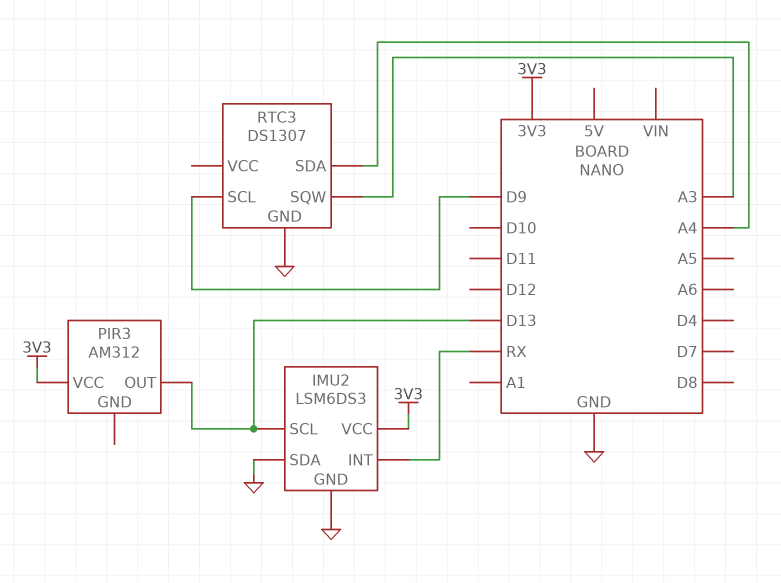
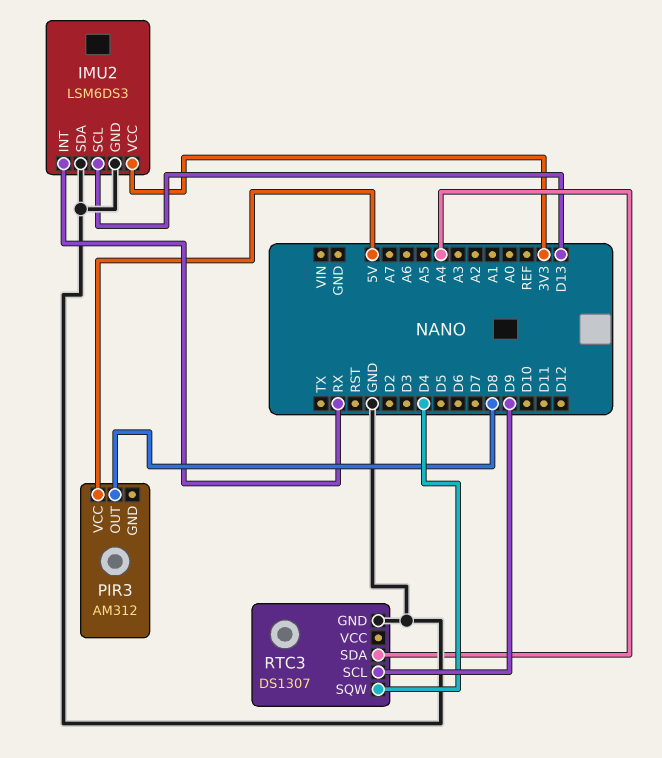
PIR3 pin OUT: D13 -> D8
PIR3 pin VCC: 3V3 -> 5V
RTC3 pin SQW: A3 -> D4

